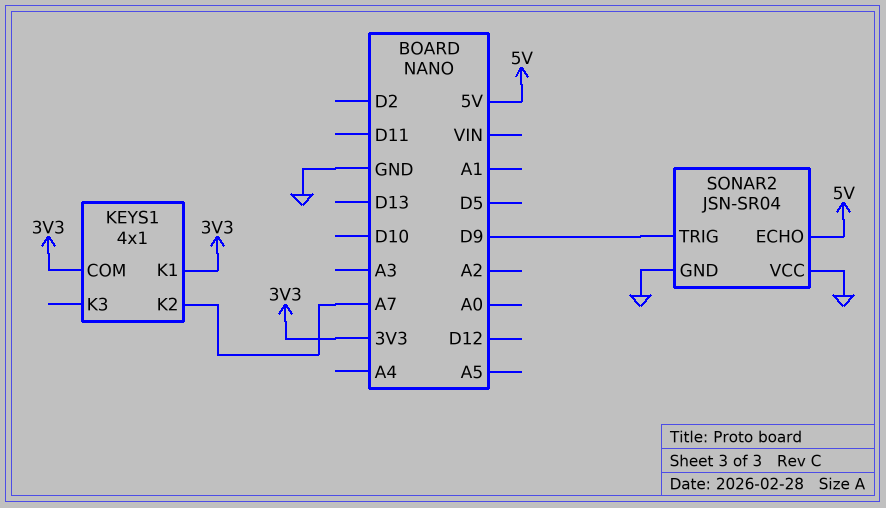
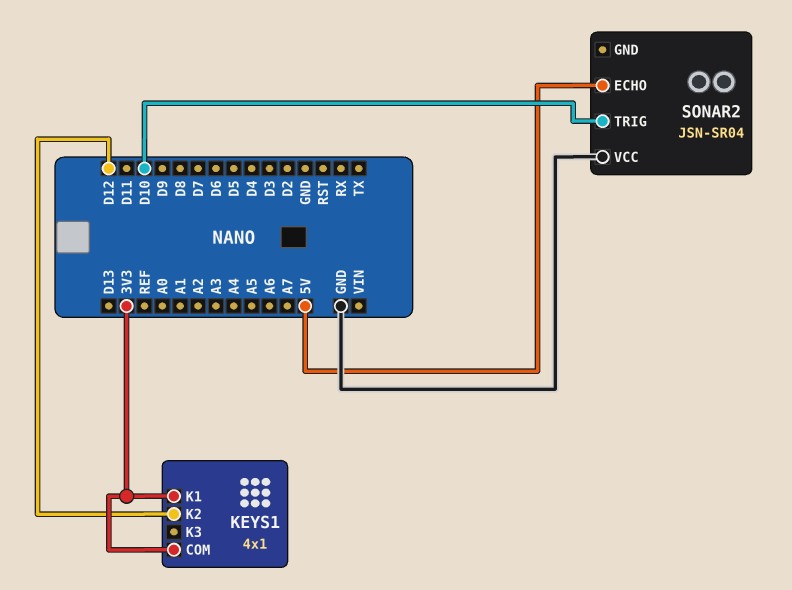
KEYS1 pin K2: A7 -> D12
SONAR2 pin GND: GND -> none
SONAR2 pin TRIG: D9 -> D10

